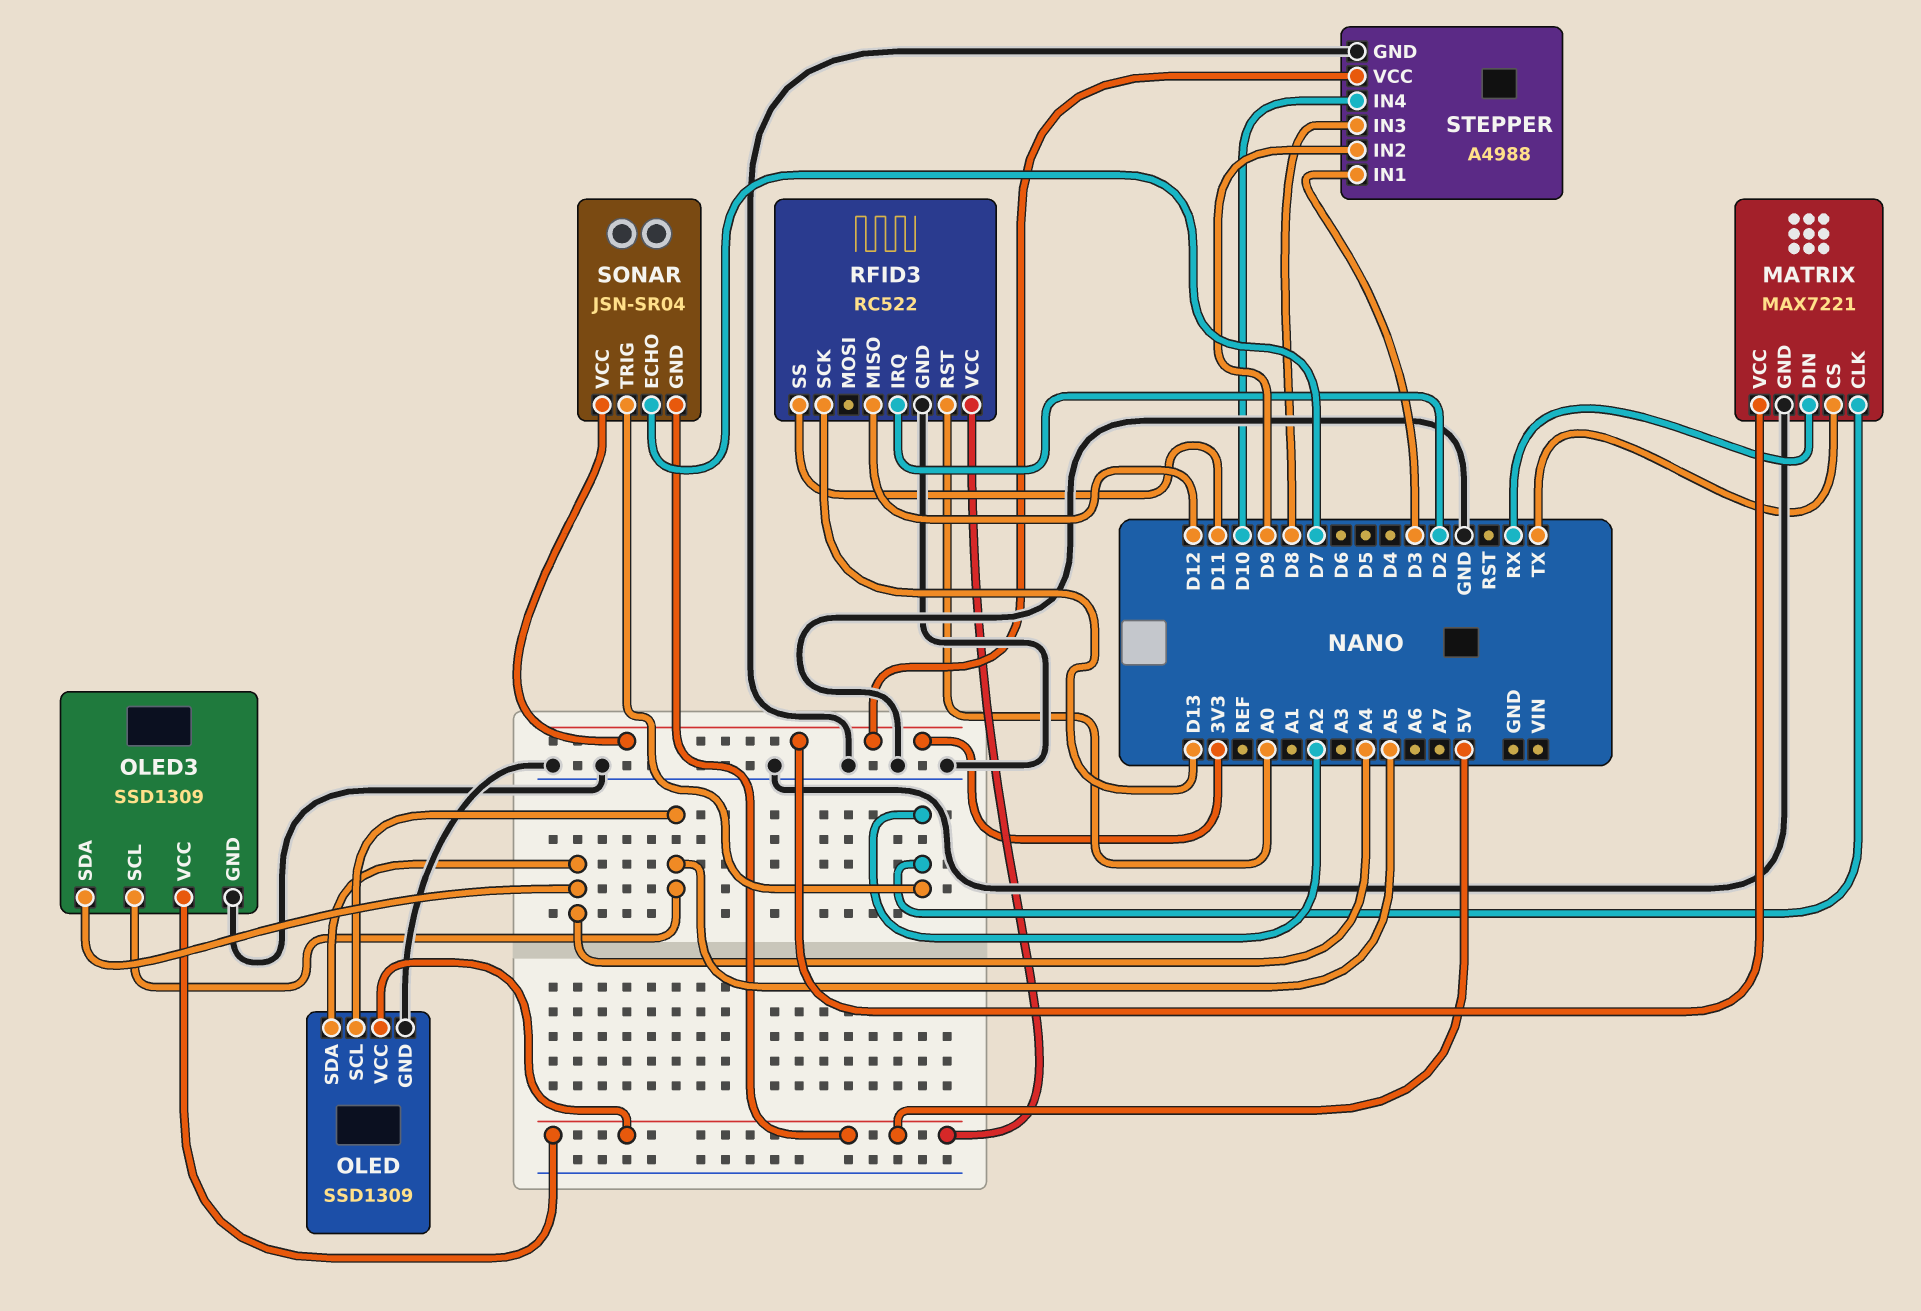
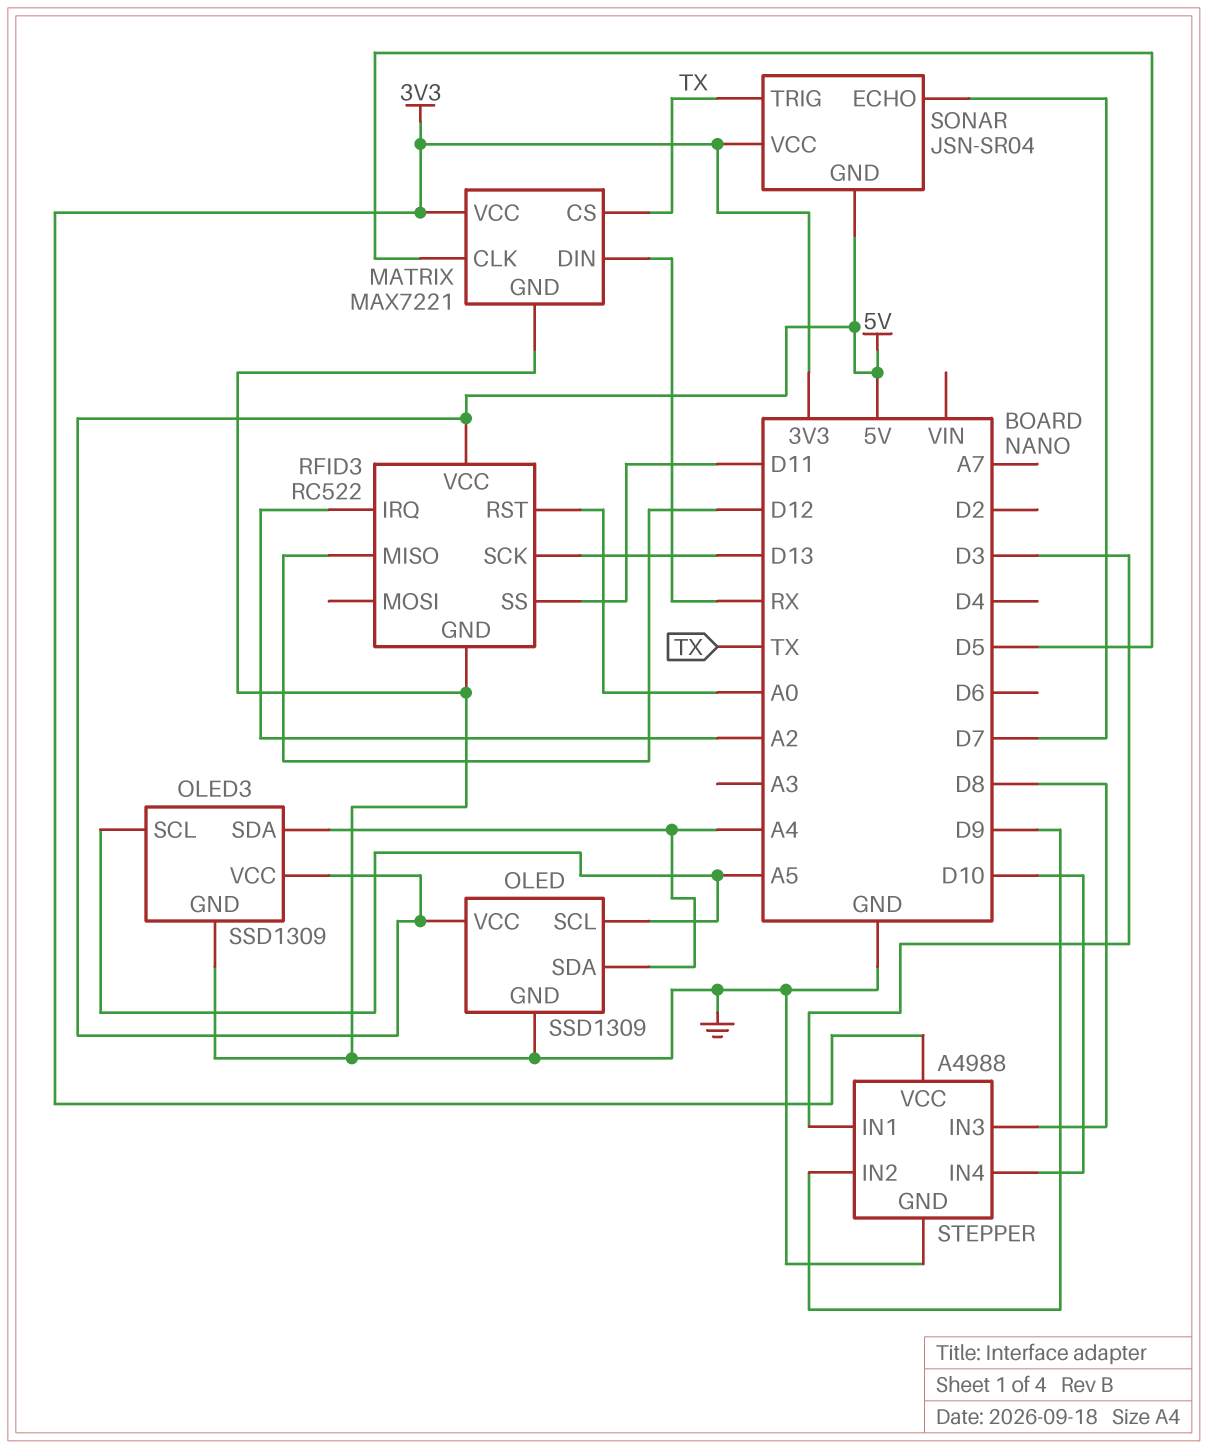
MATRIX pin CLK: A2 -> D5
RFID3 pin IRQ: D2 -> A2
SONAR pin TRIG: A2 -> TX

